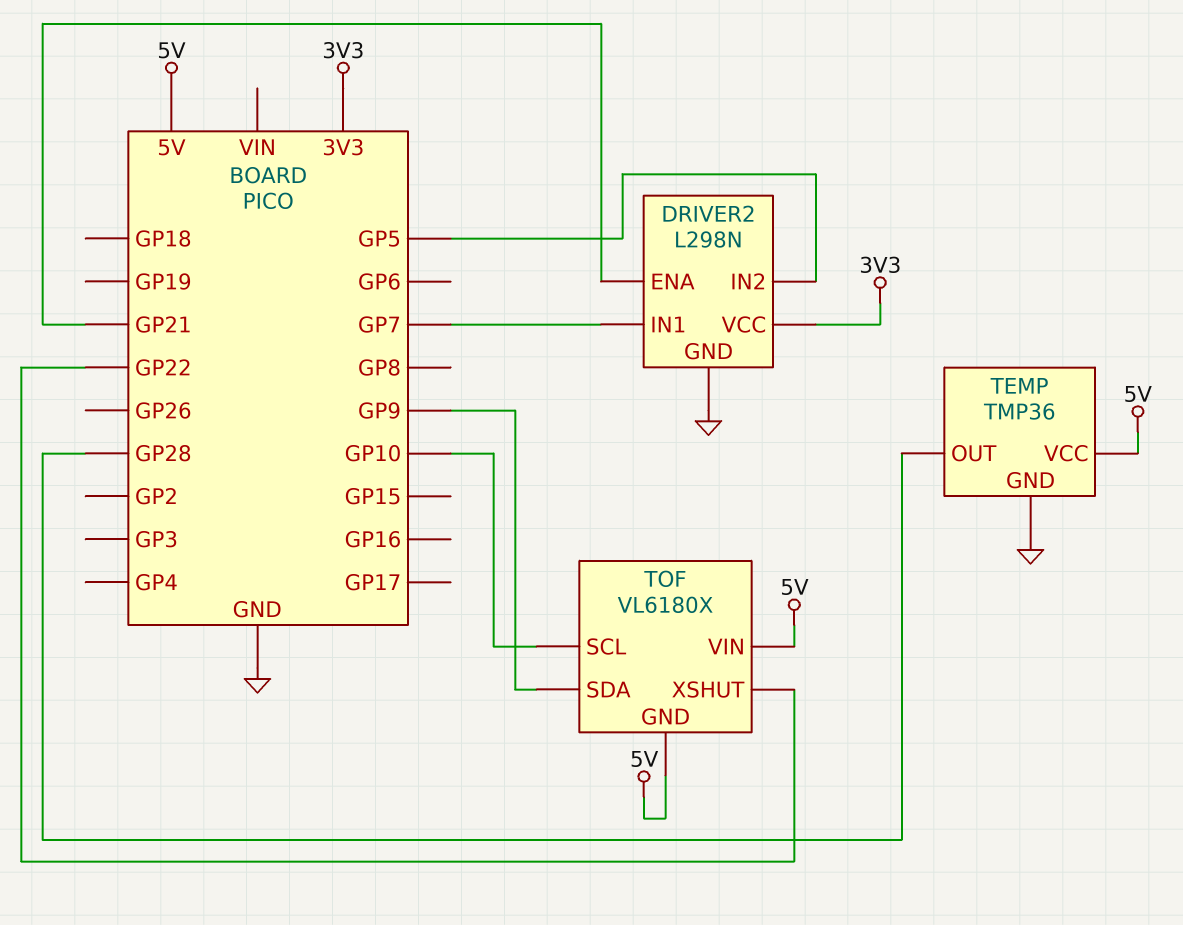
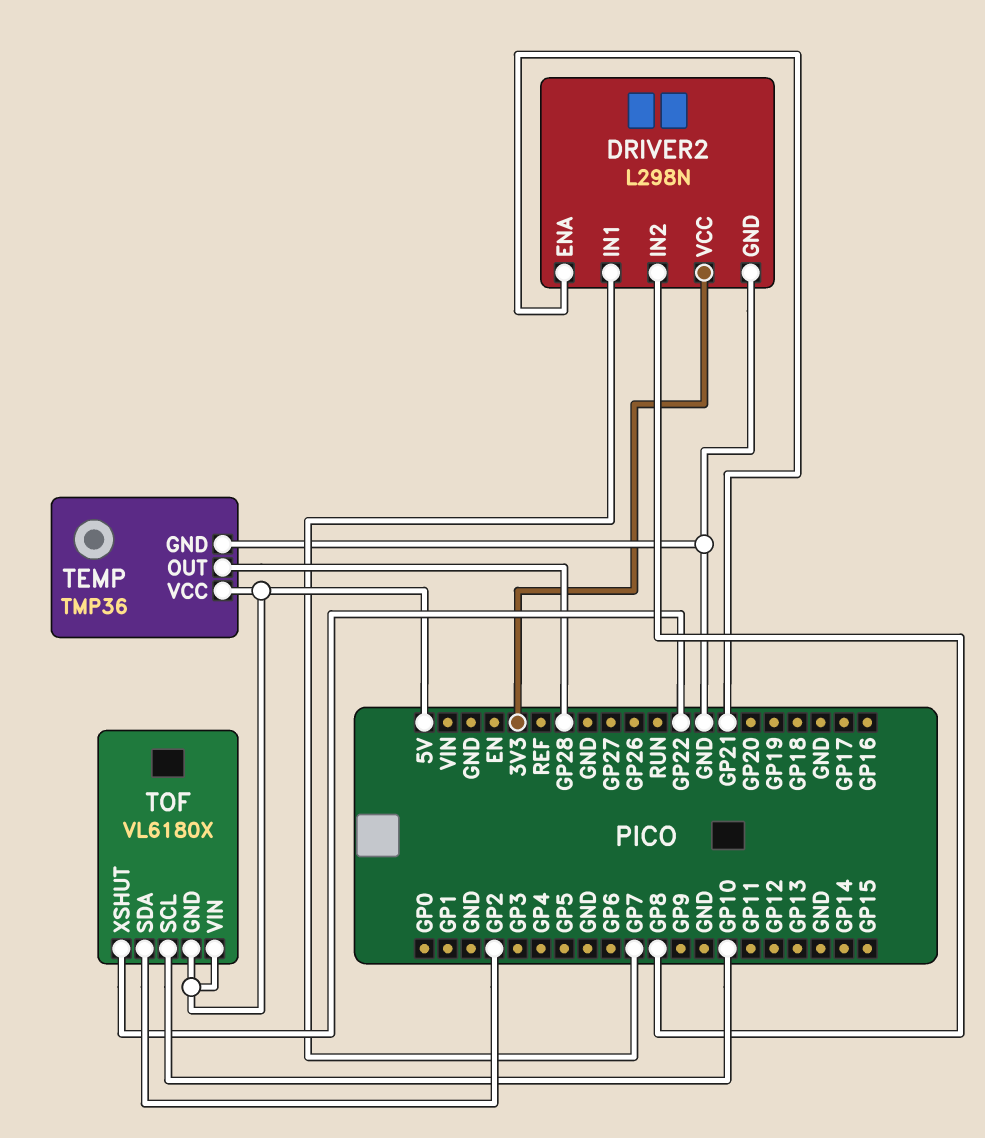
DRIVER2 pin IN2: GP5 -> GP8
TOF pin SDA: GP9 -> GP2

